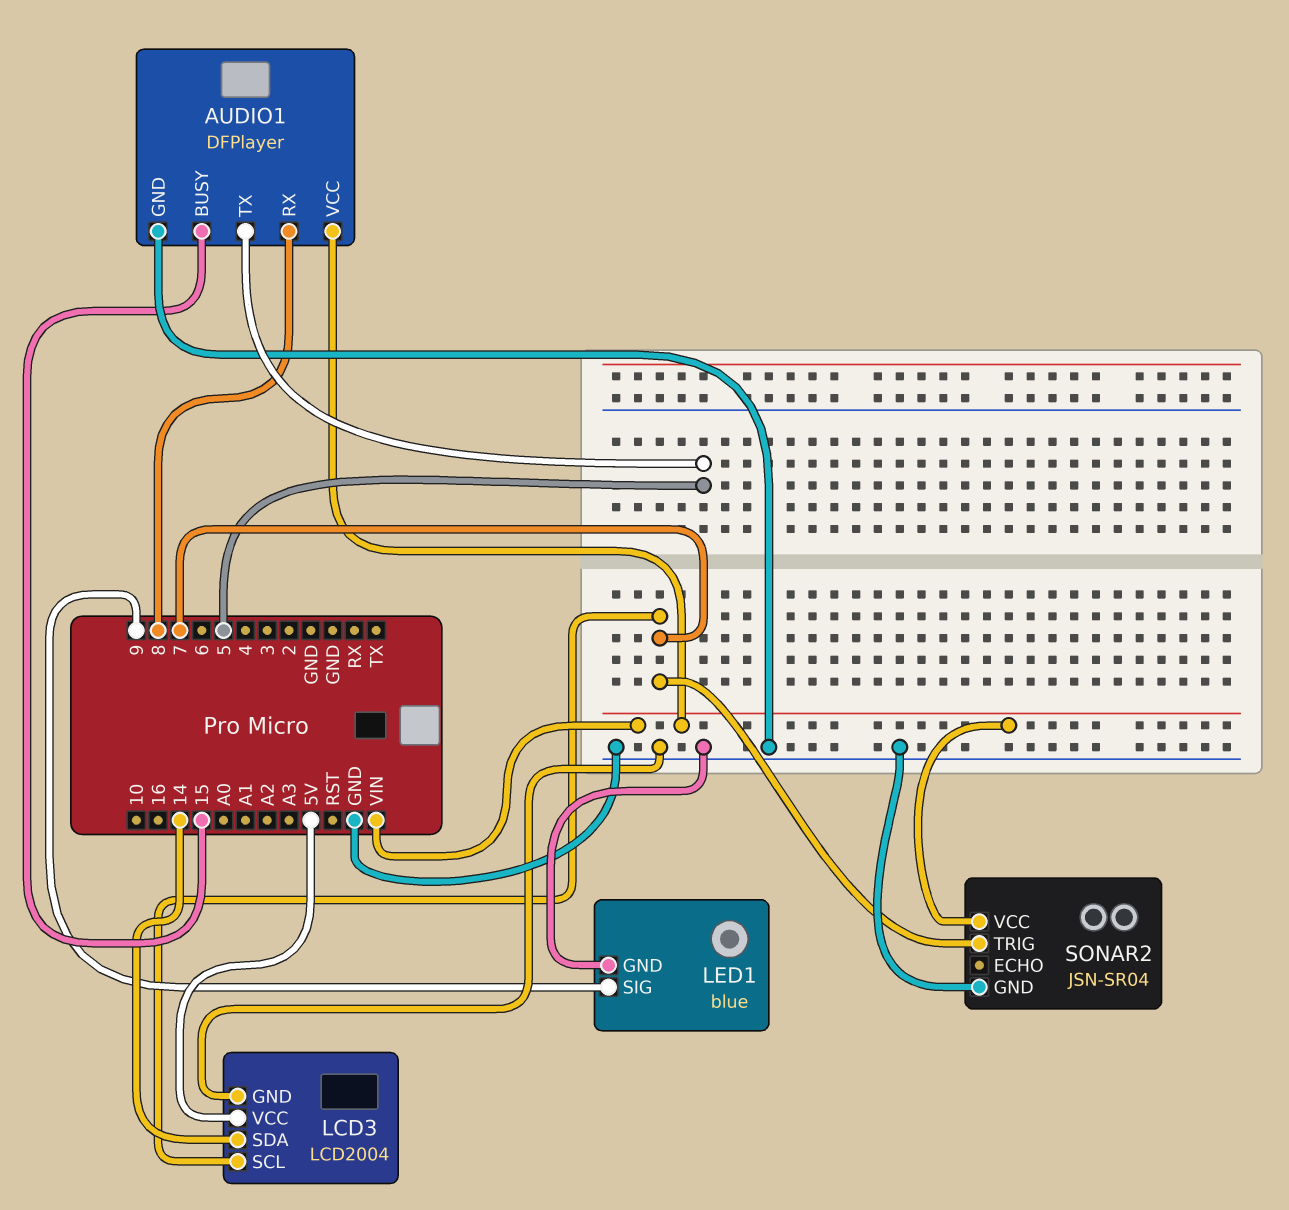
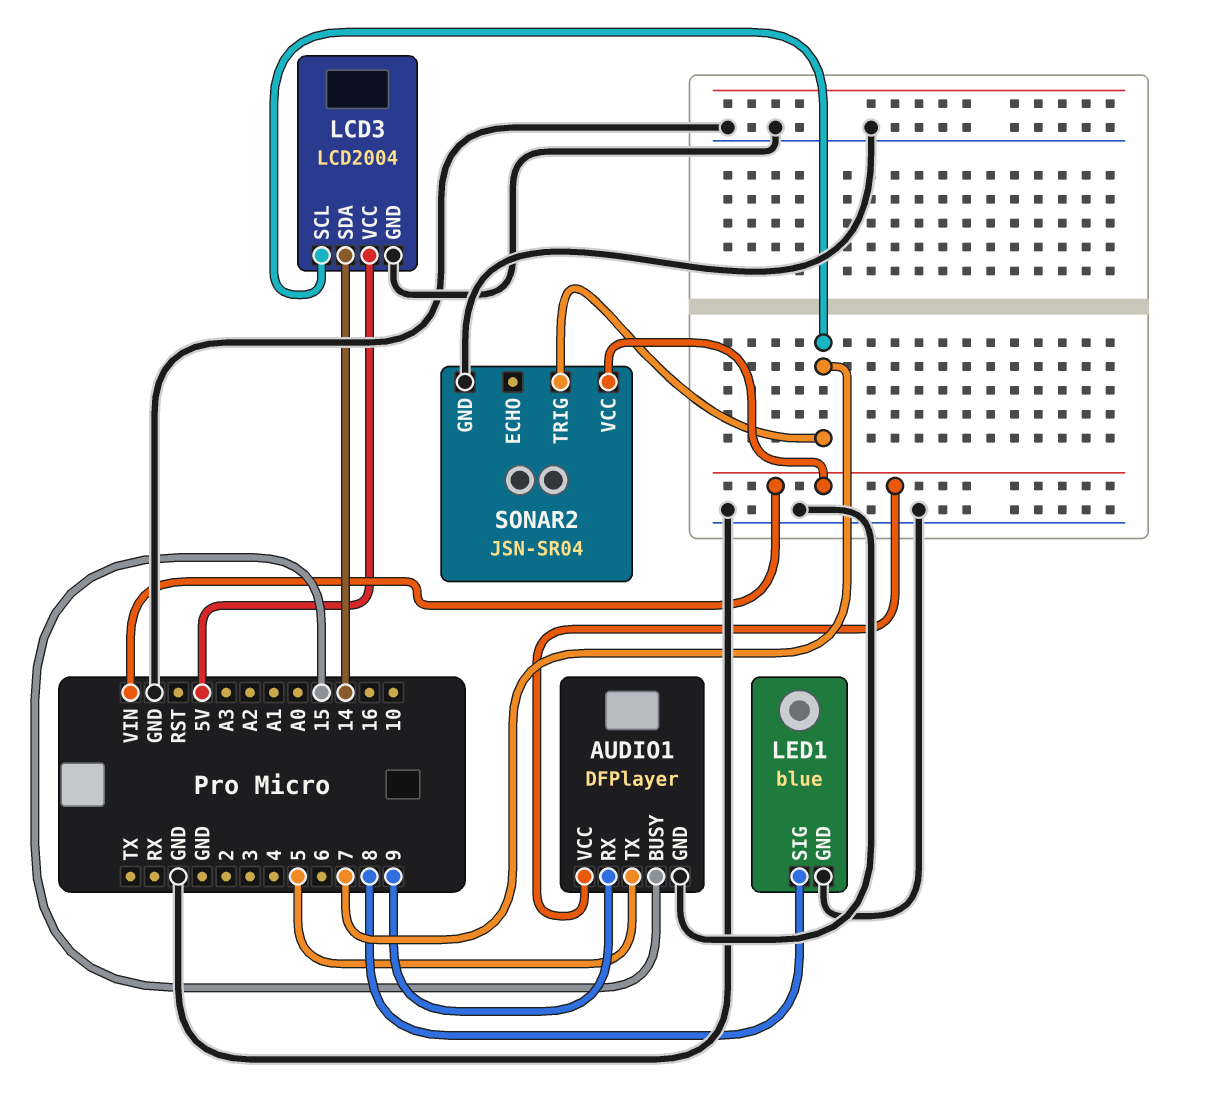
AUDIO1 pin RX: 8 -> 9
LED1 pin SIG: 9 -> 8

